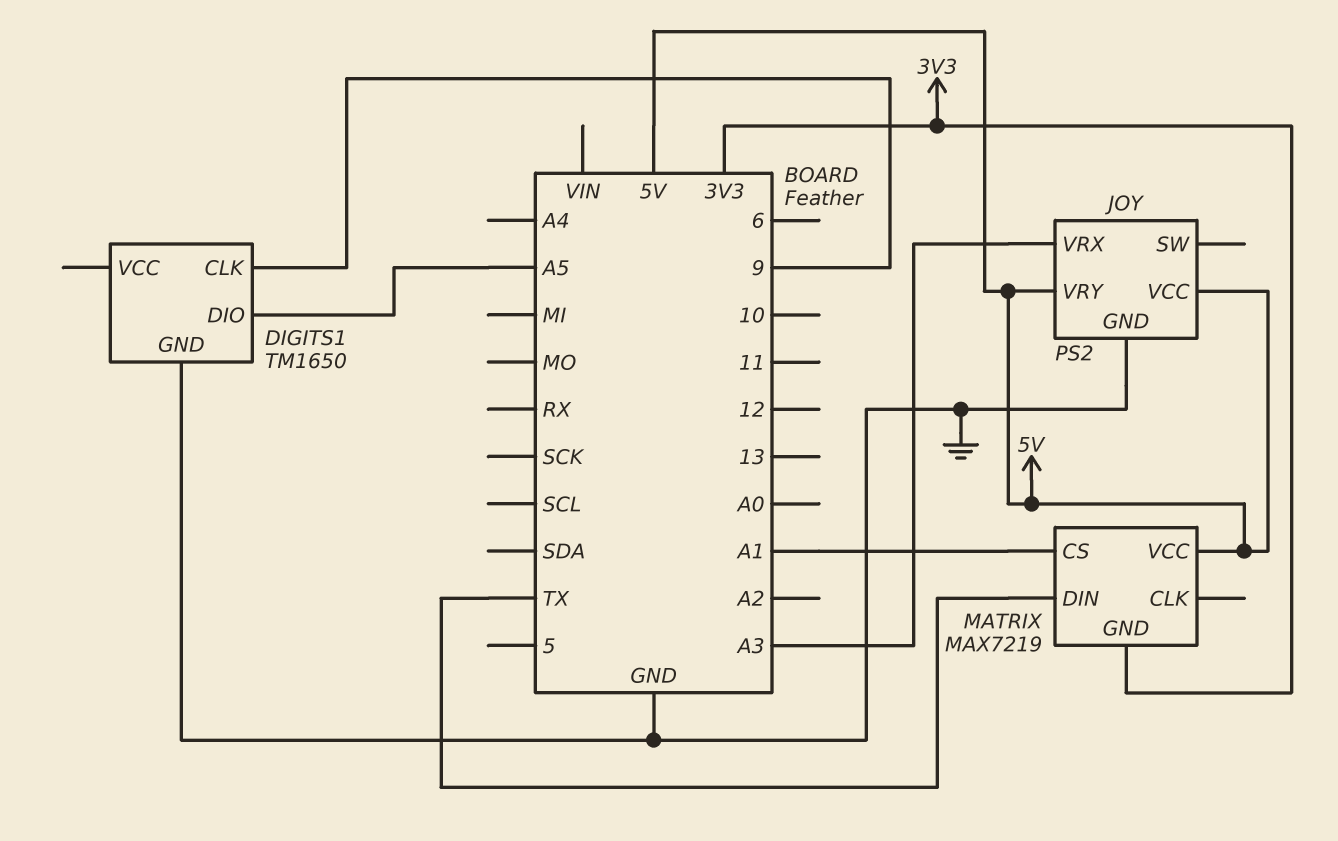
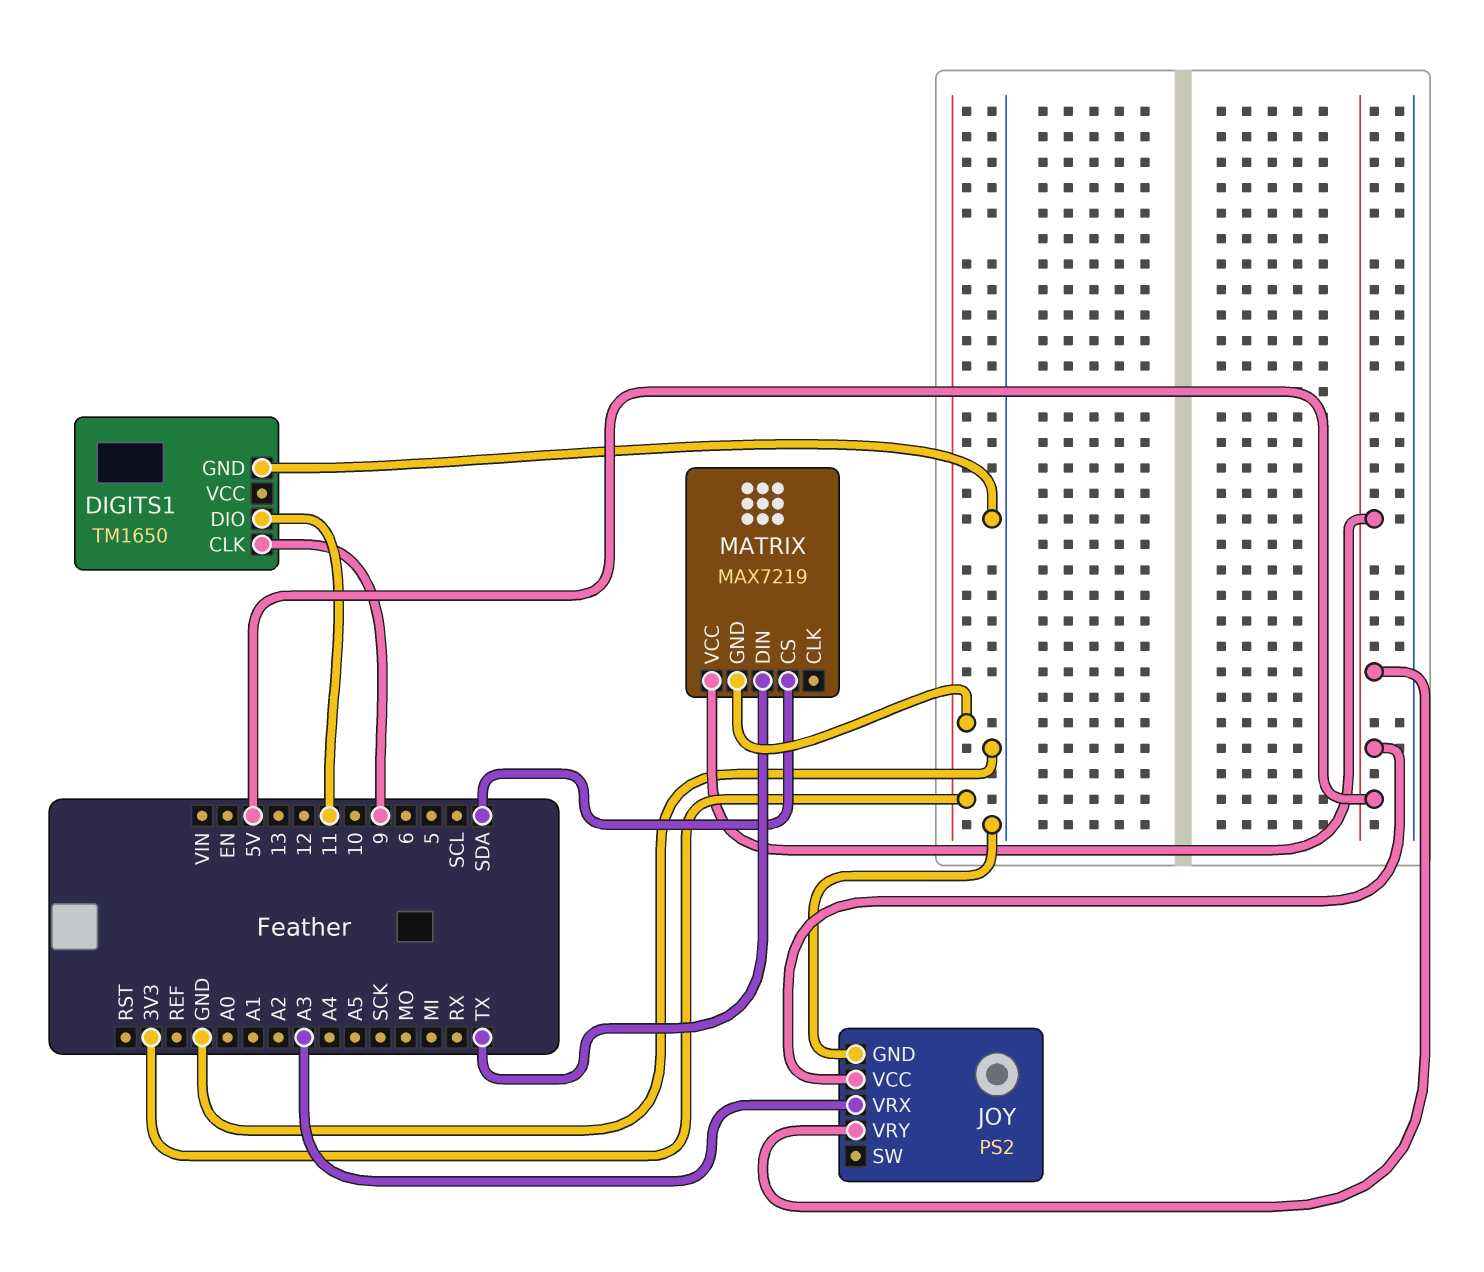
DIGITS1 pin DIO: A5 -> 11
MATRIX pin CS: A1 -> SDA

